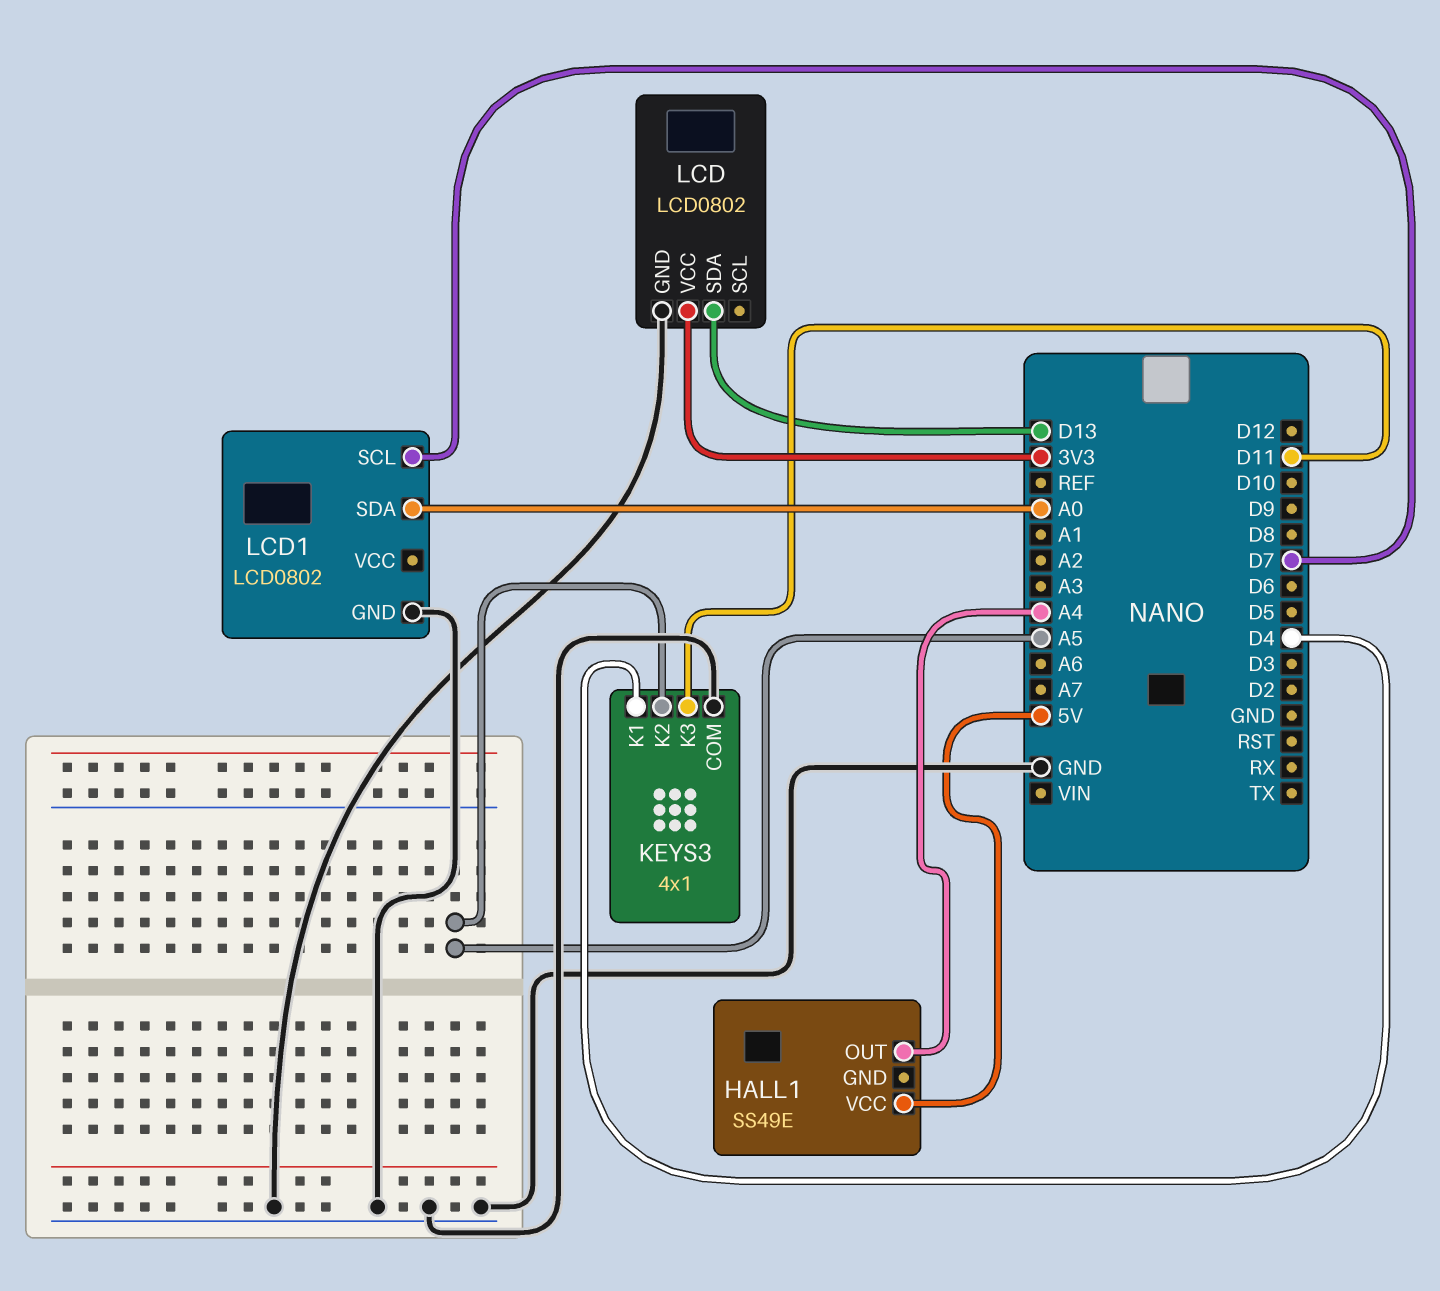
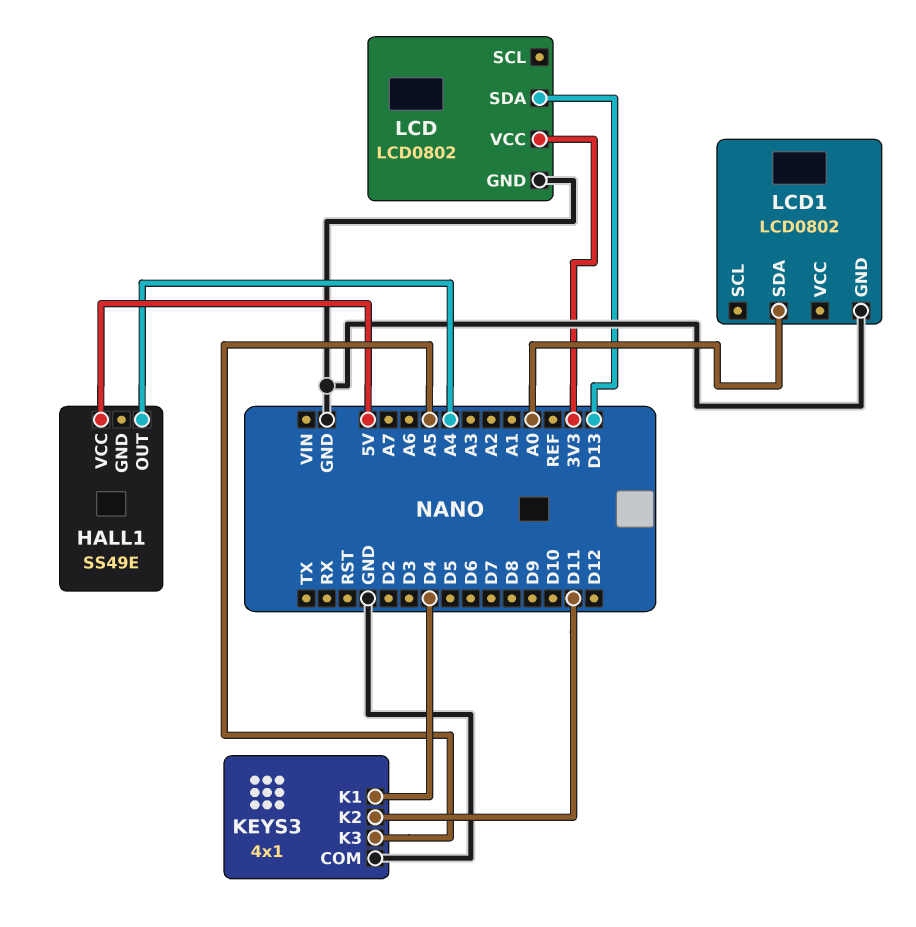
KEYS3 pin K2: A5 -> D11
KEYS3 pin K3: D11 -> A5
LCD1 pin SCL: D7 -> none

